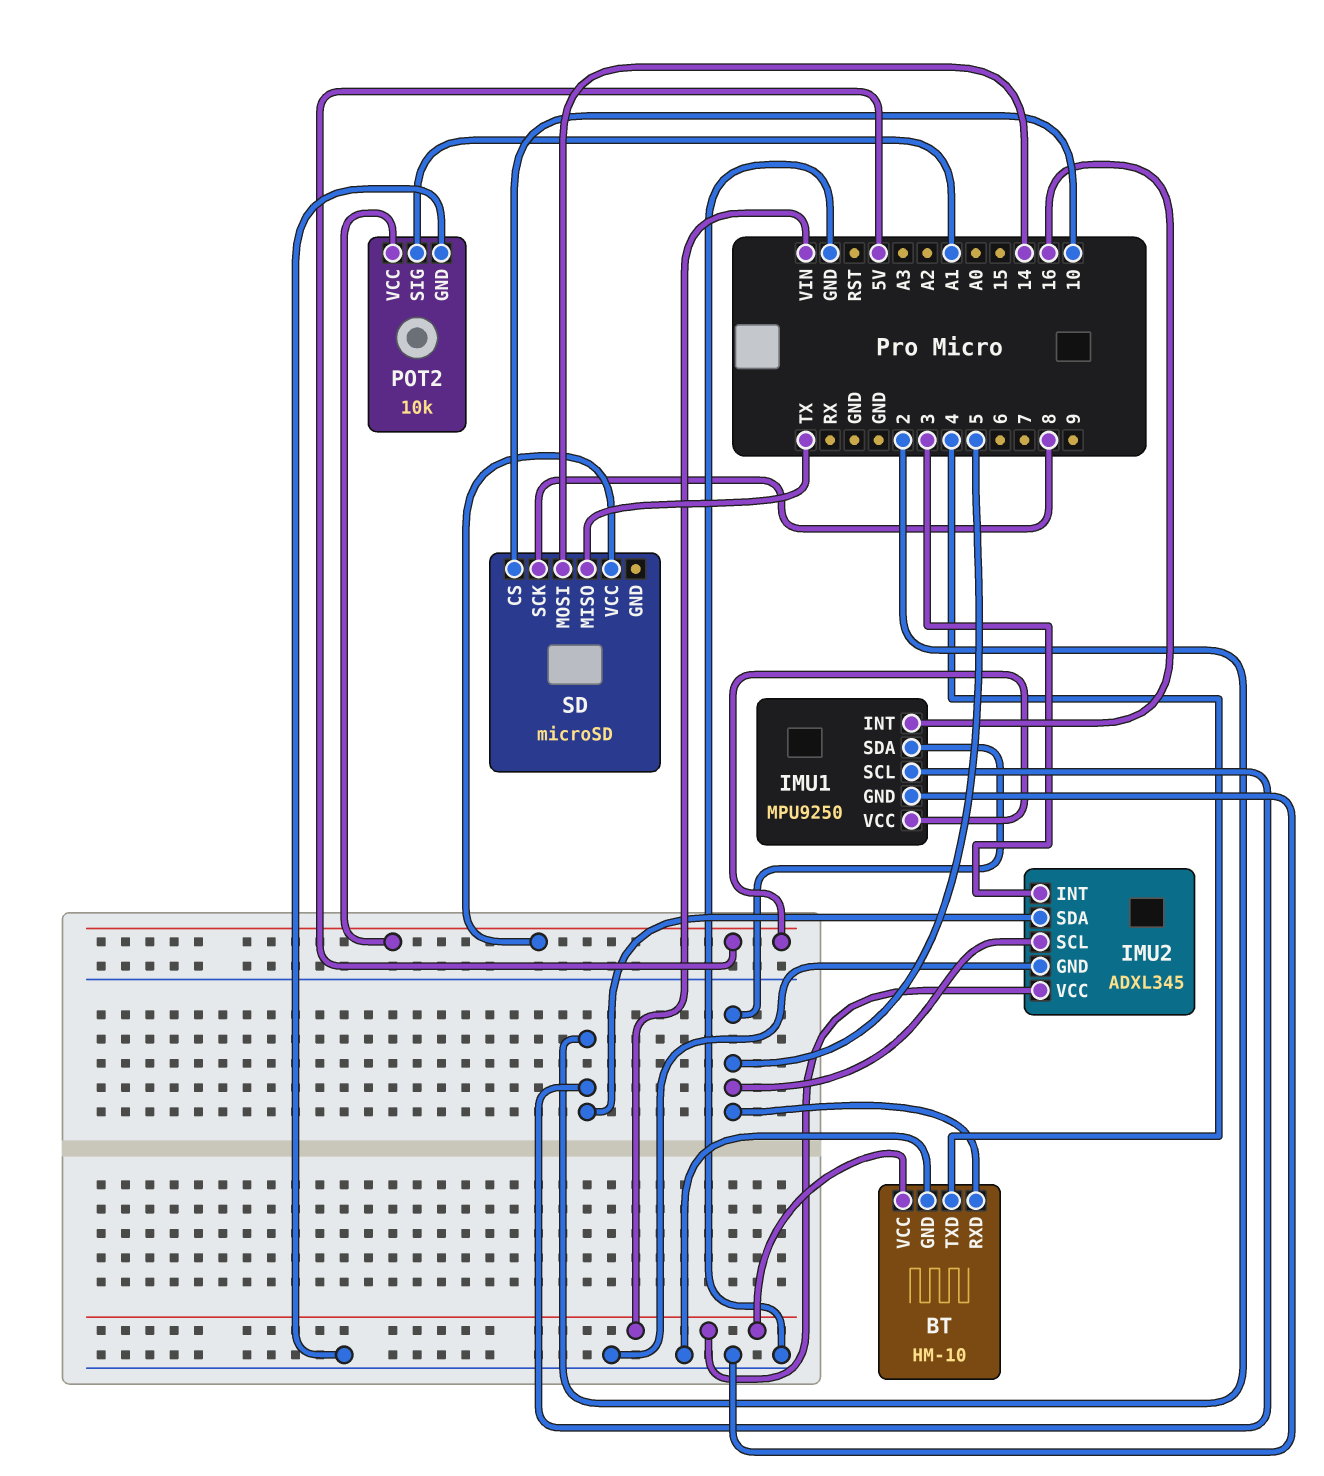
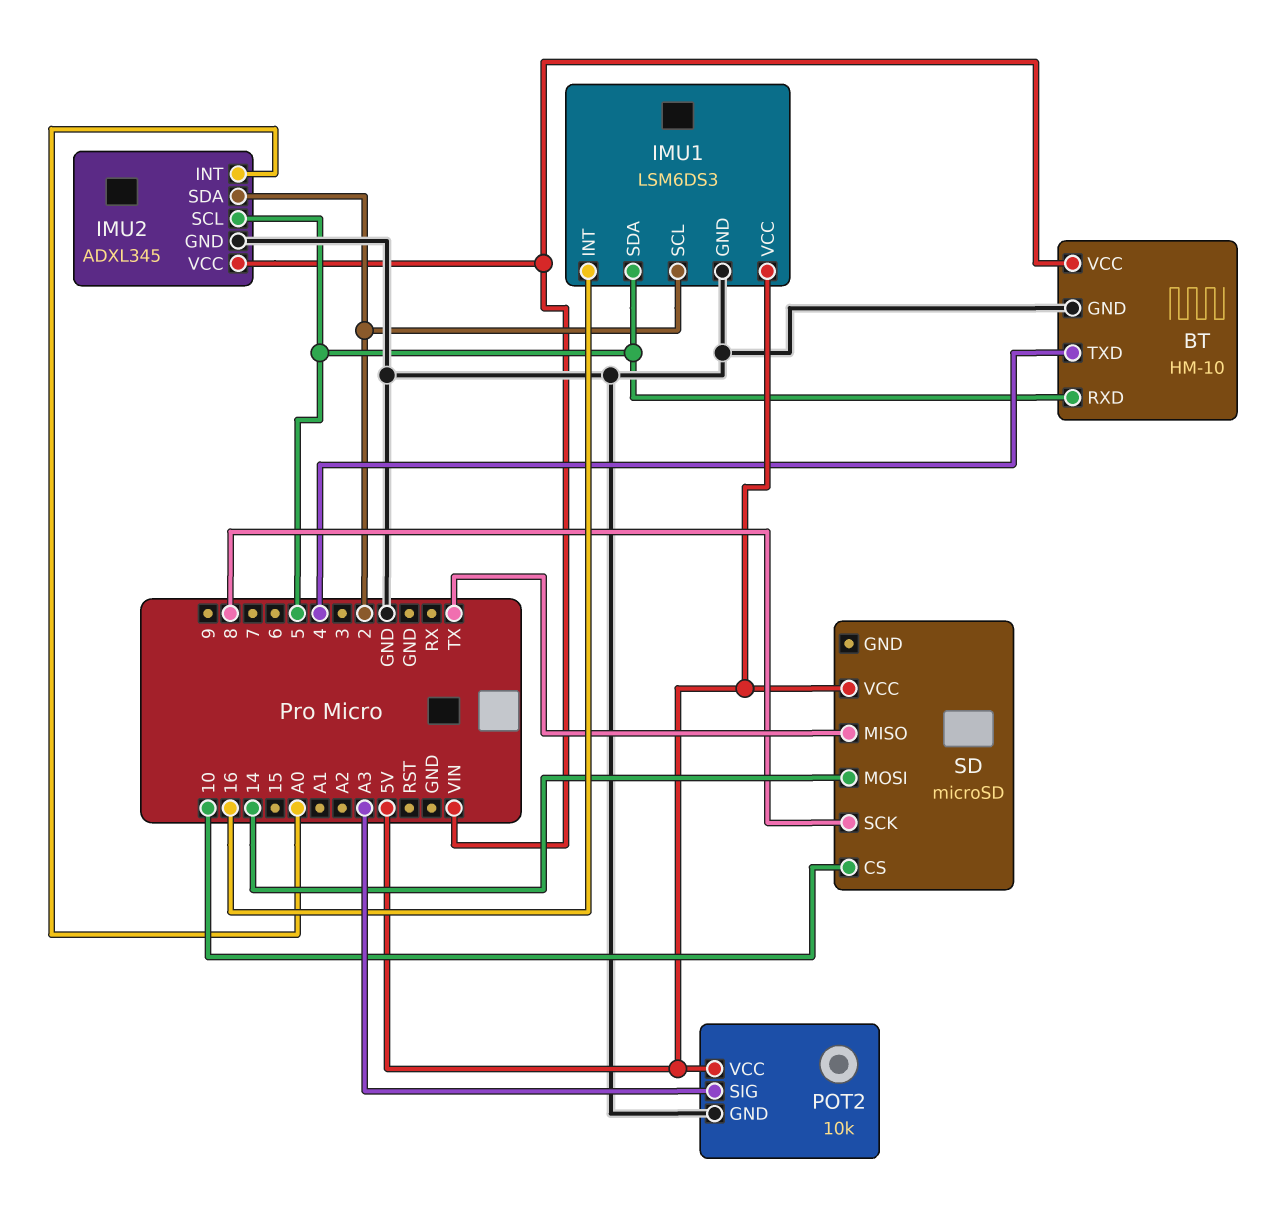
IMU1: MPU9250 -> LSM6DS3
IMU2 pin INT: 3 -> A0
POT2 pin SIG: A1 -> A3

